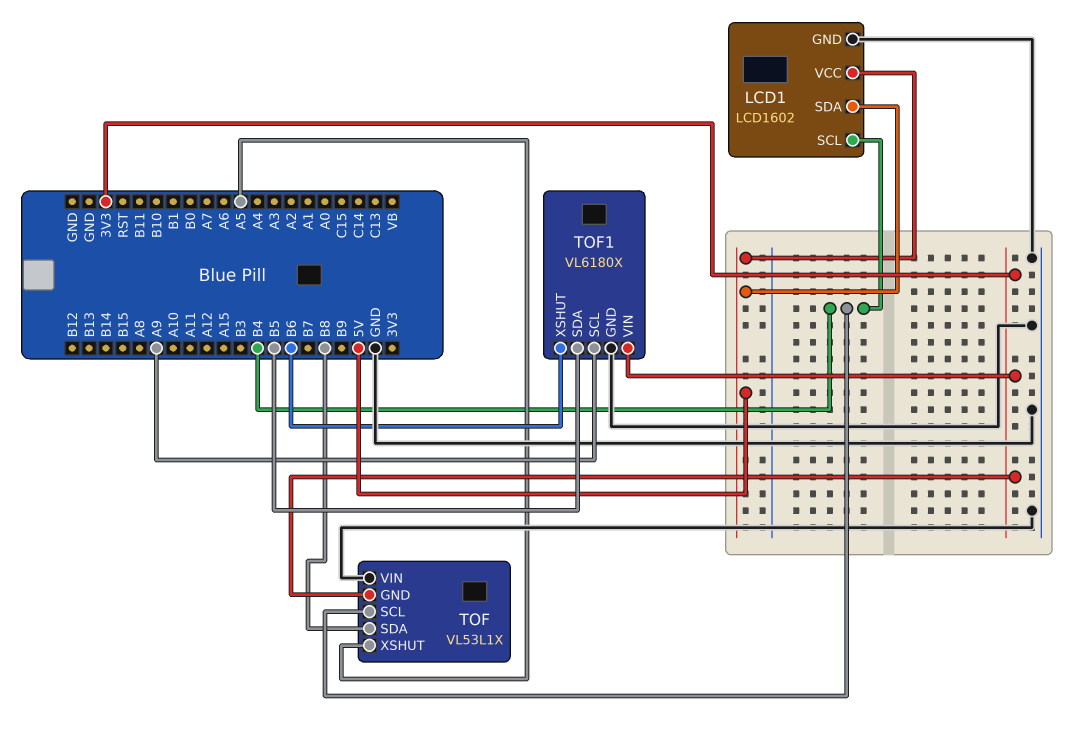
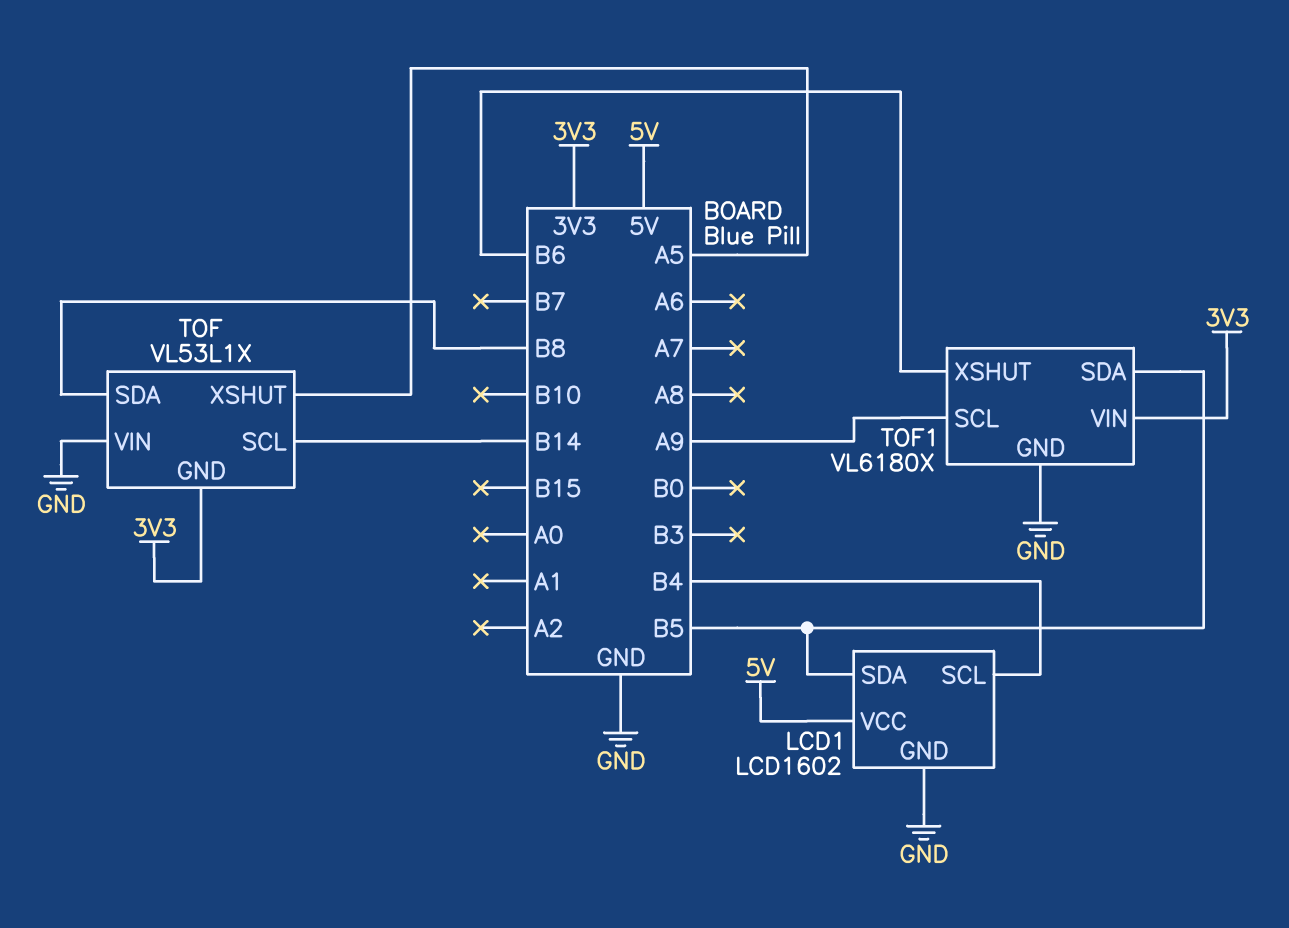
LCD1 pin SDA: 5V -> B5
TOF pin SCL: B4 -> B14

